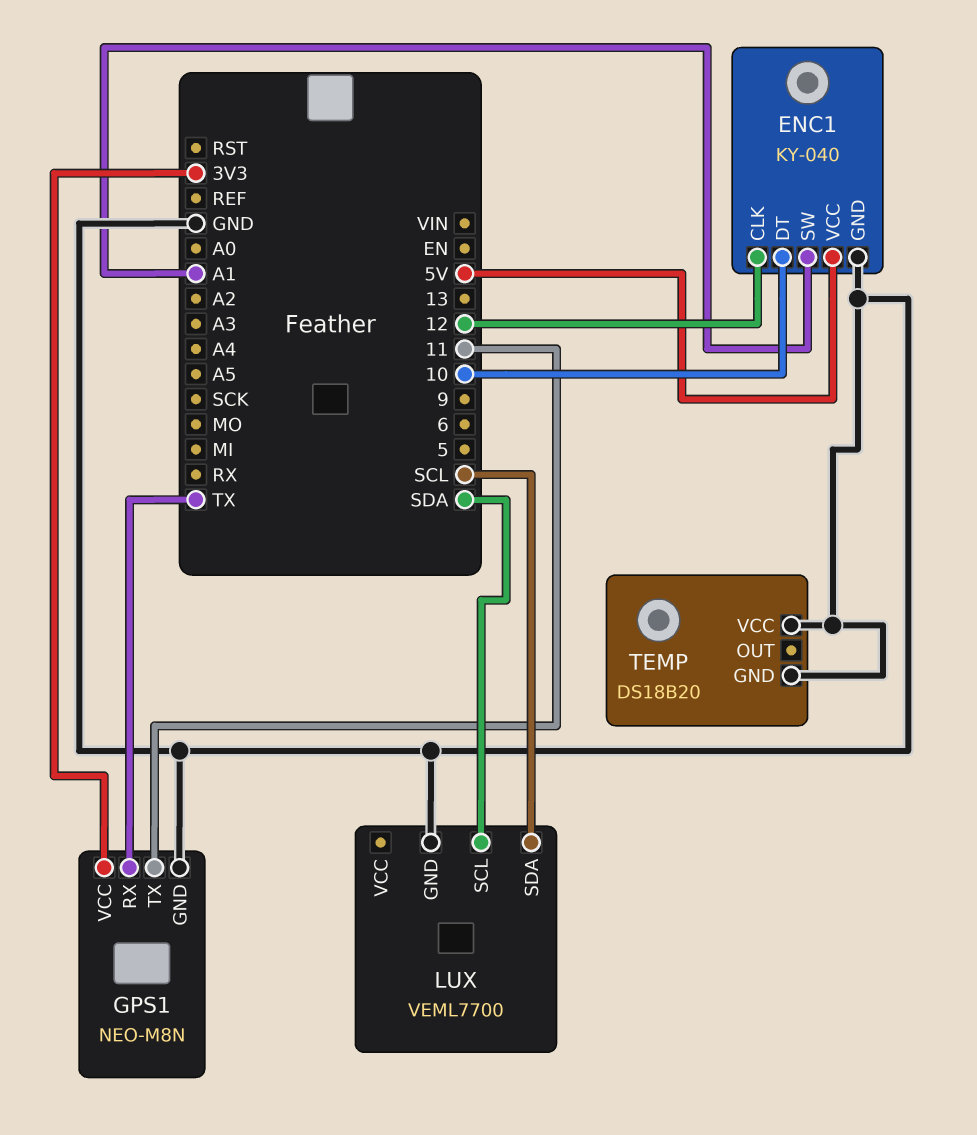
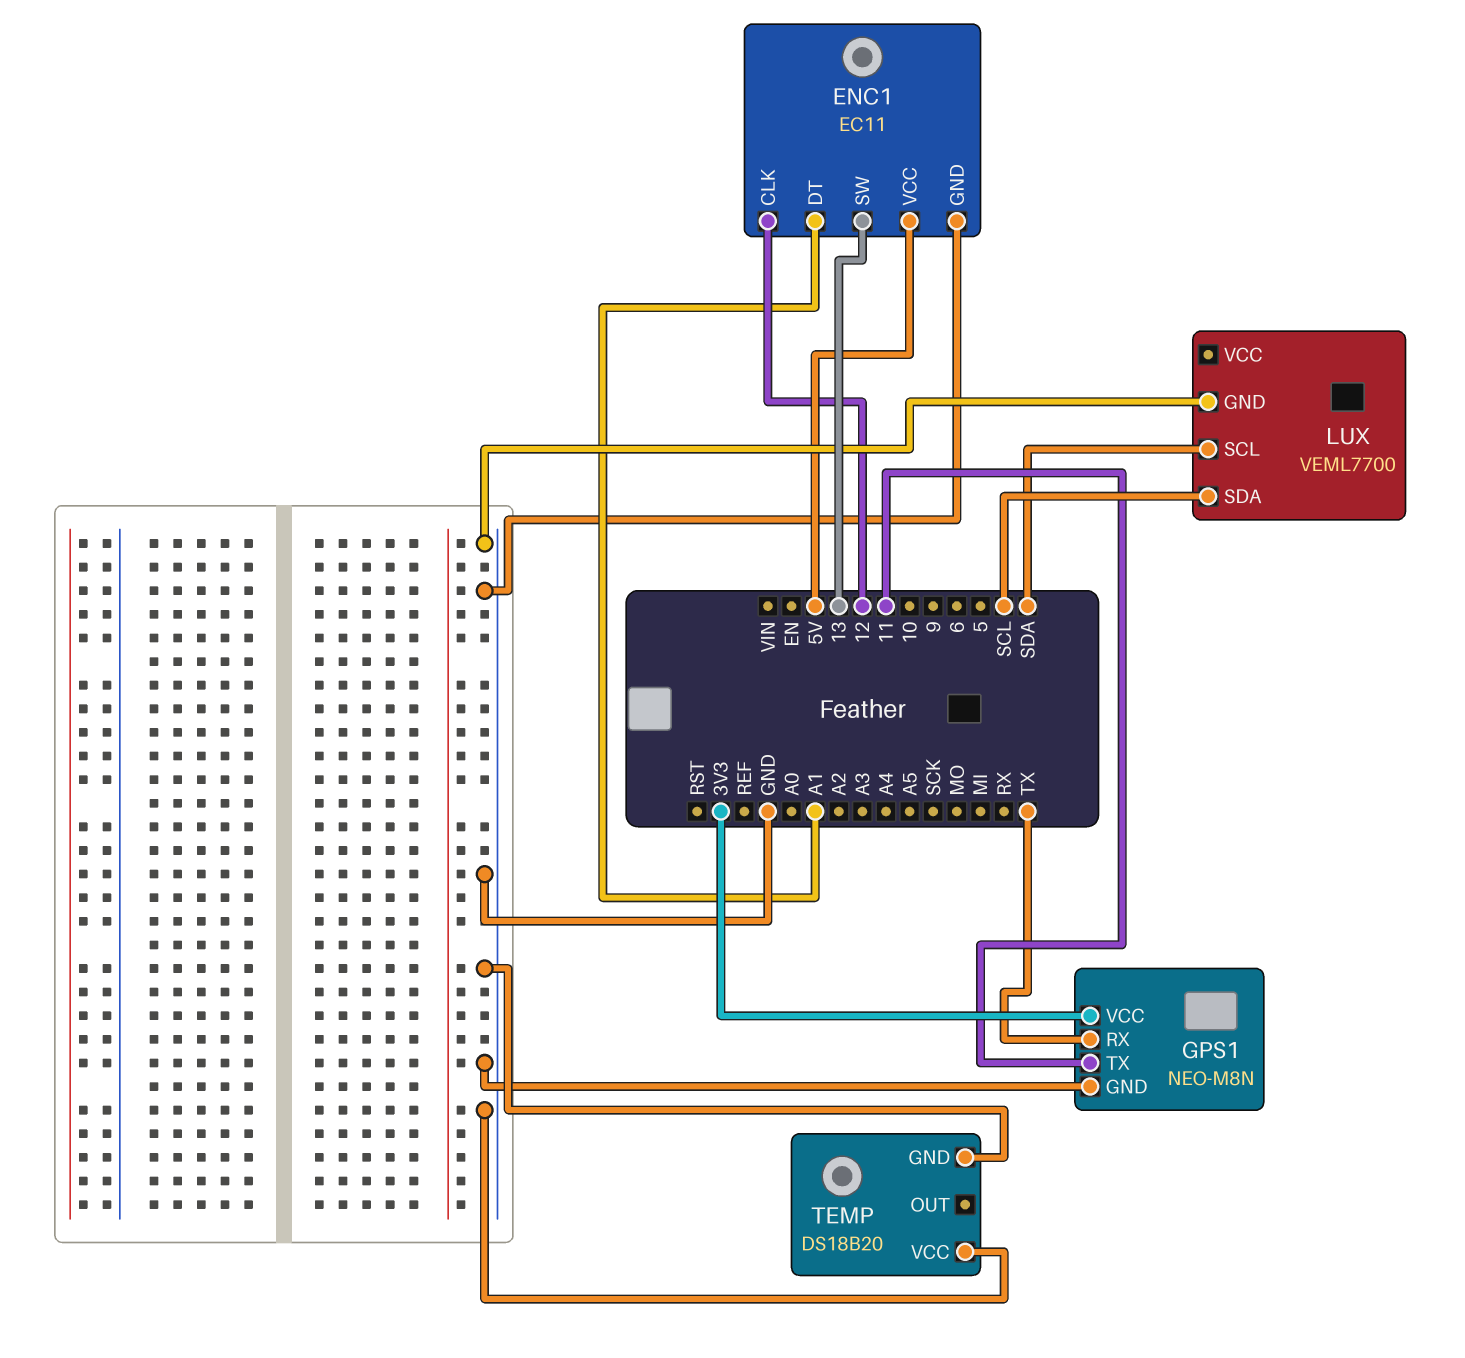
ENC1: KY-040 -> EC11
ENC1 pin DT: 10 -> A1
ENC1 pin SW: A1 -> 13

